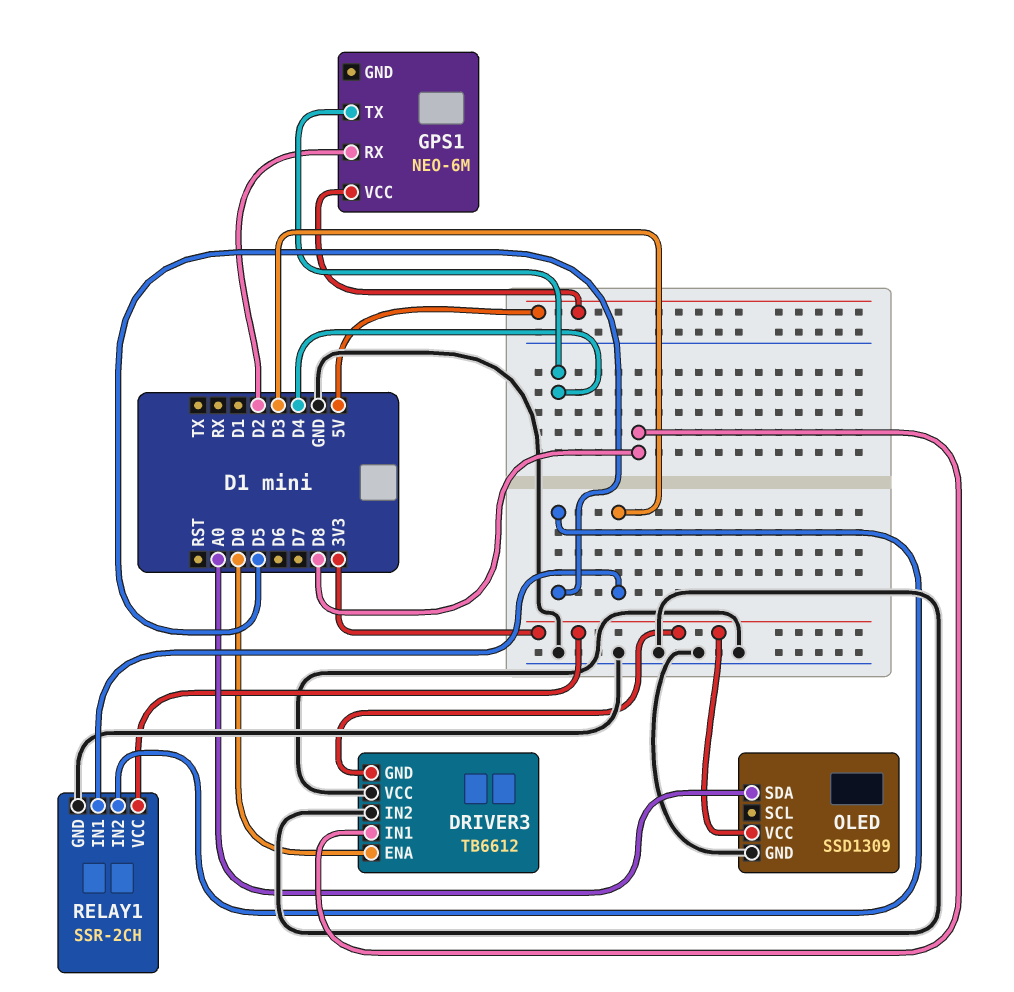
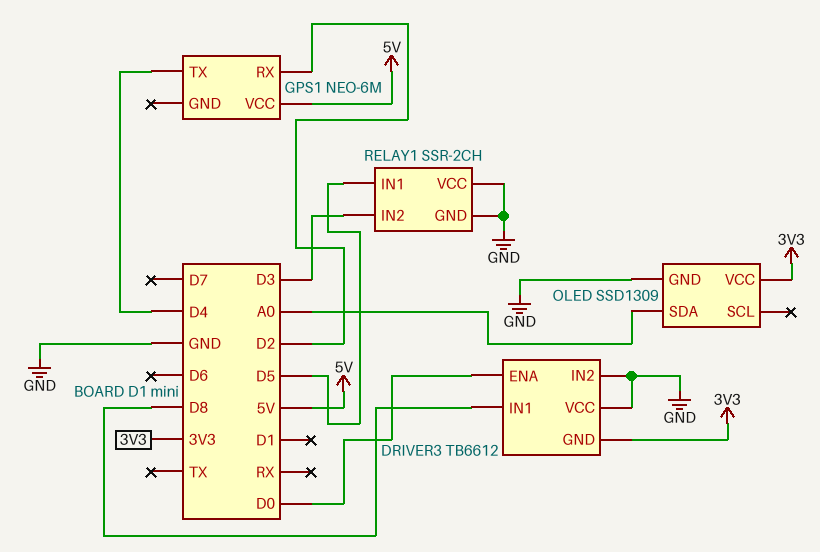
RELAY1 pin IN1: D3 -> D5
RELAY1 pin IN2: D5 -> D3
RELAY1 pin VCC: 3V3 -> GND

